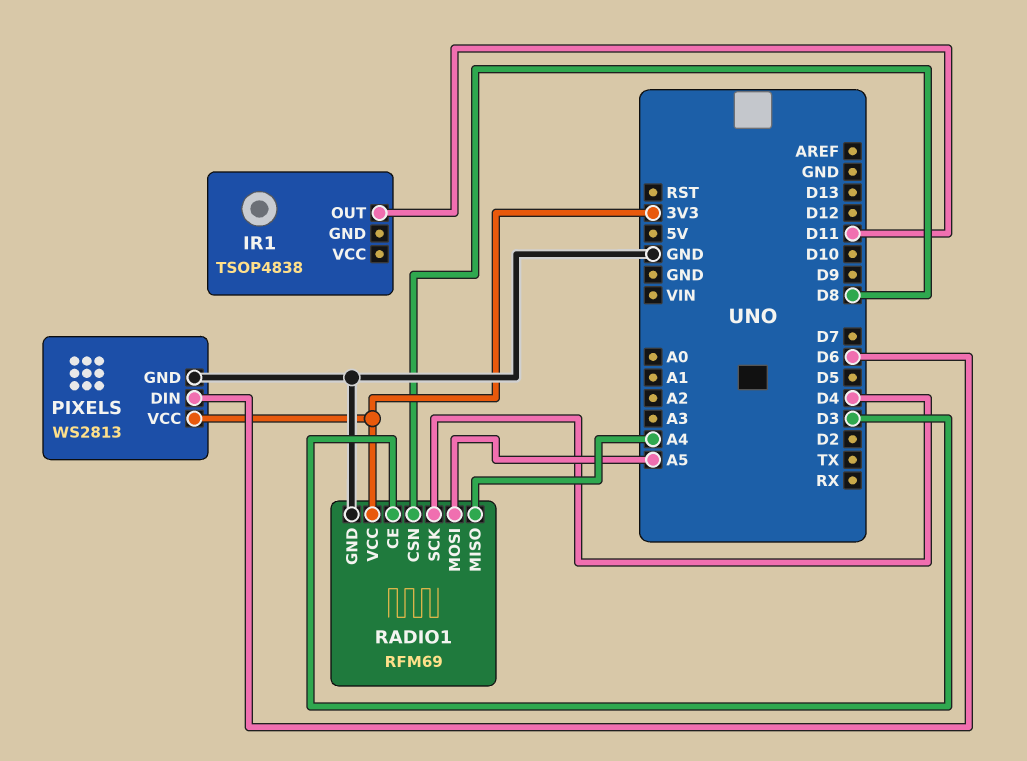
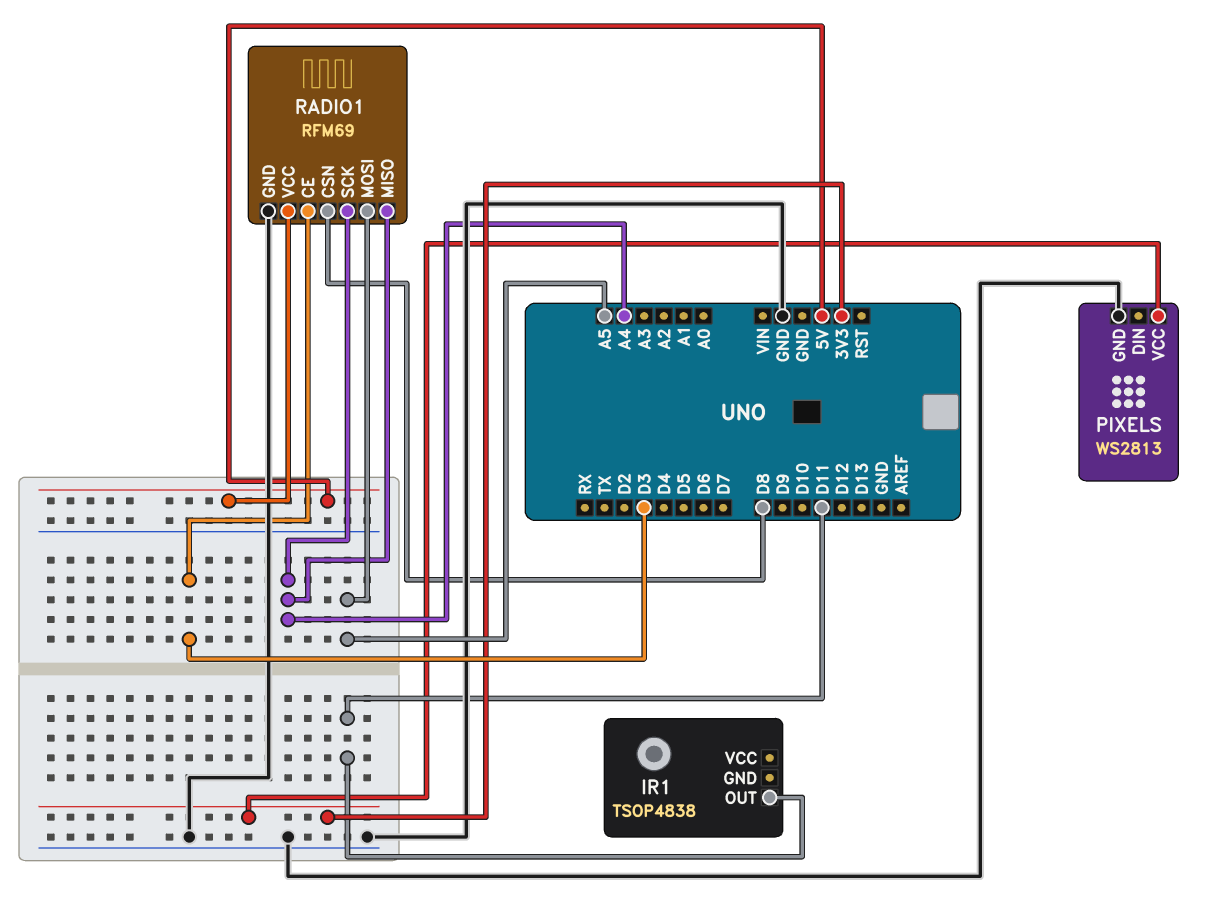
PIXELS pin DIN: D6 -> none
RADIO1 pin SCK: D4 -> A4
RADIO1 pin VCC: 3V3 -> 5V

